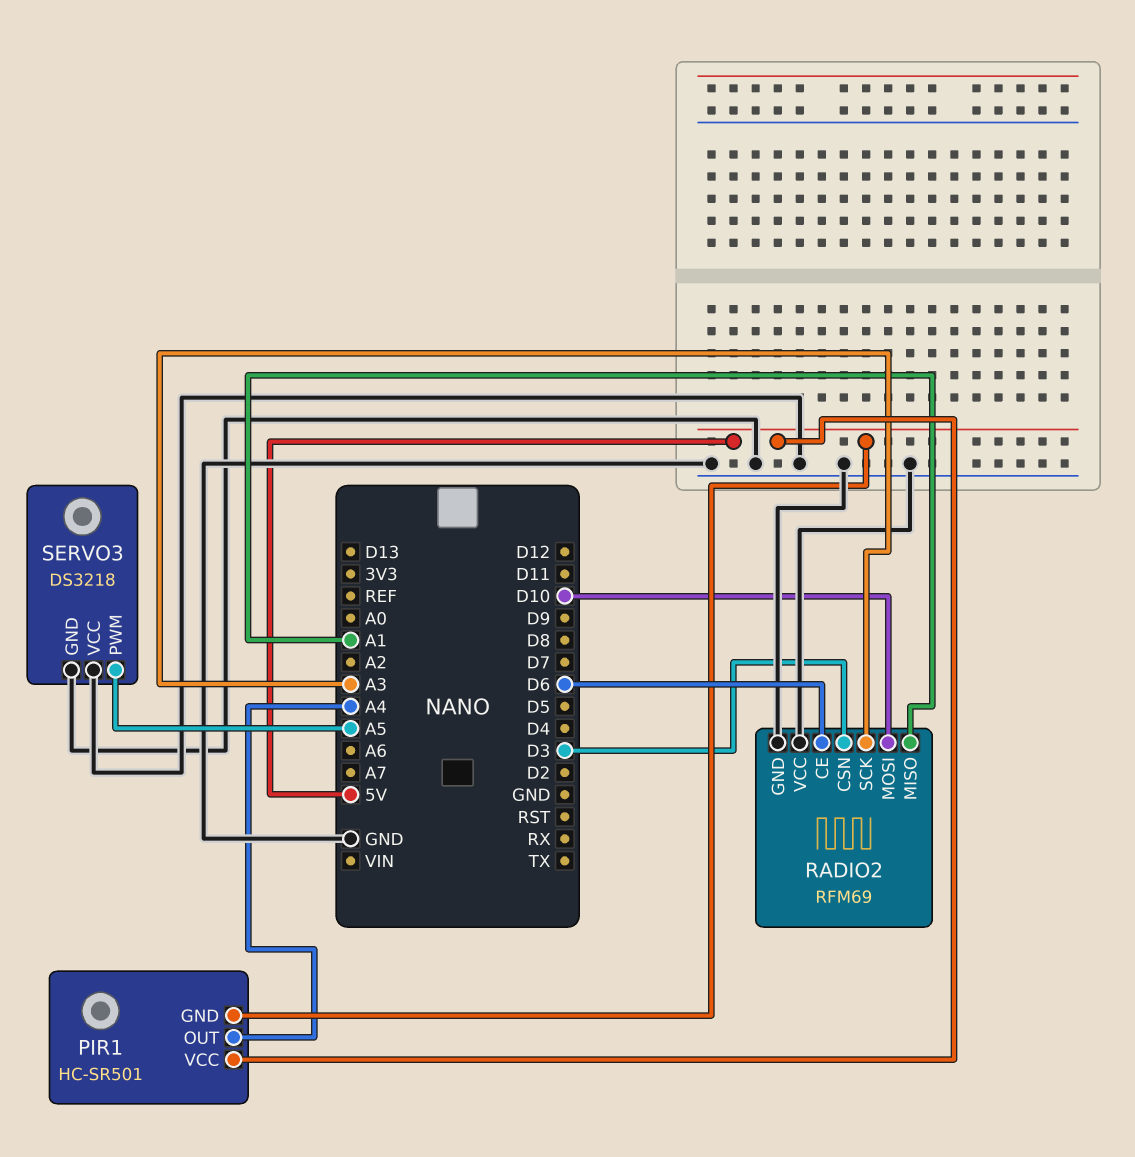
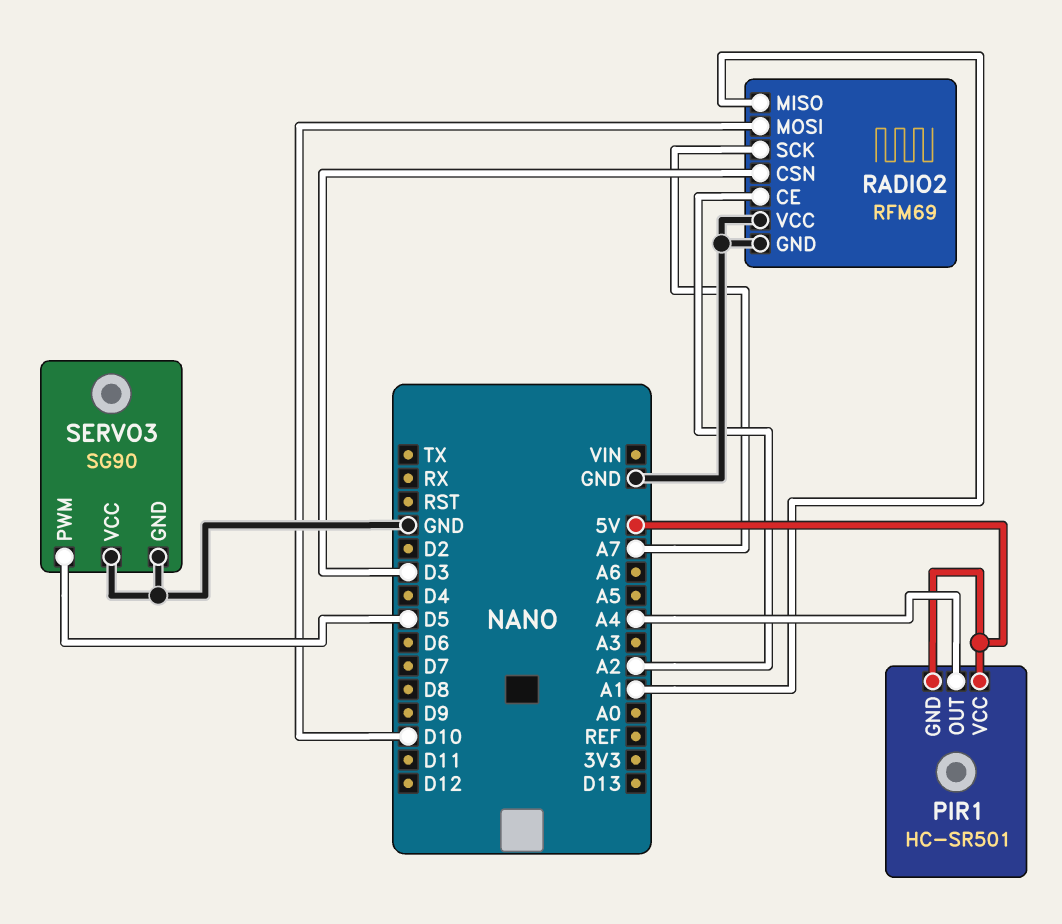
RADIO2 pin CE: D6 -> A2
RADIO2 pin SCK: A3 -> A7
SERVO3: DS3218 -> SG90
SERVO3 pin PWM: A5 -> D5

